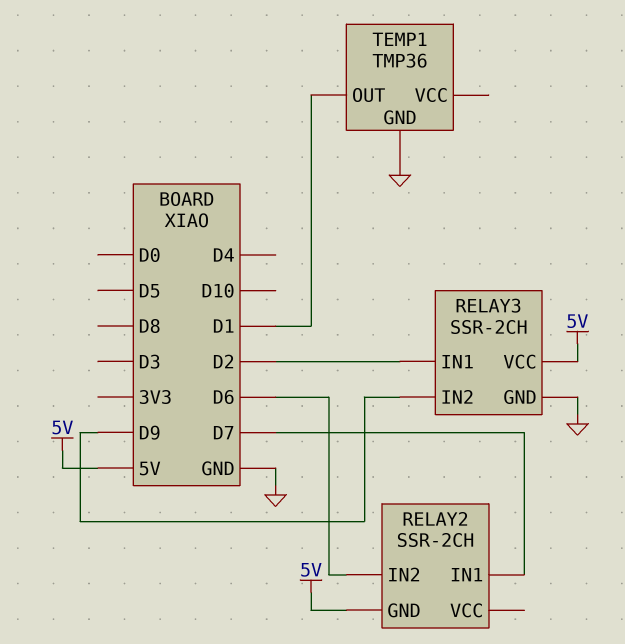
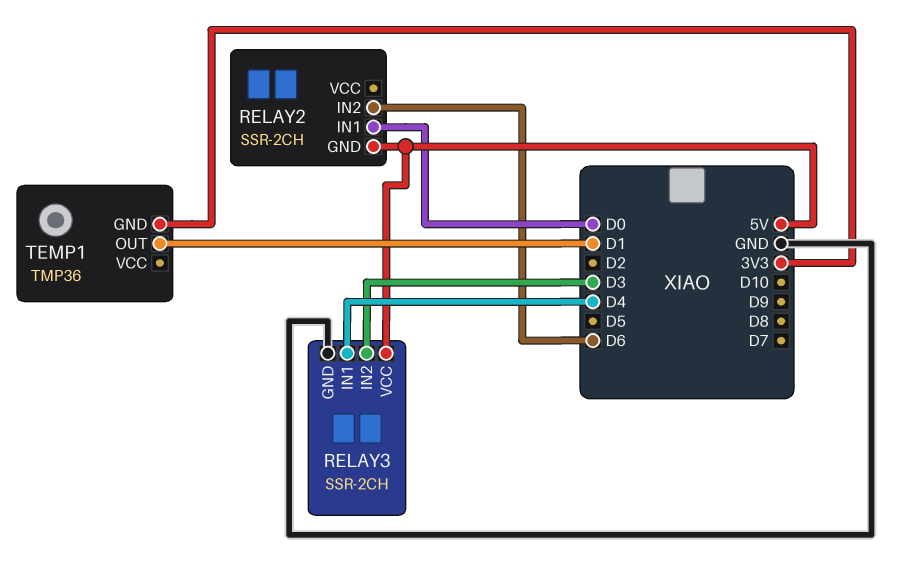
RELAY2 pin IN1: D7 -> D0
RELAY3 pin IN1: D2 -> D4
RELAY3 pin IN2: D9 -> D3
TEMP1 pin GND: GND -> 3V3

